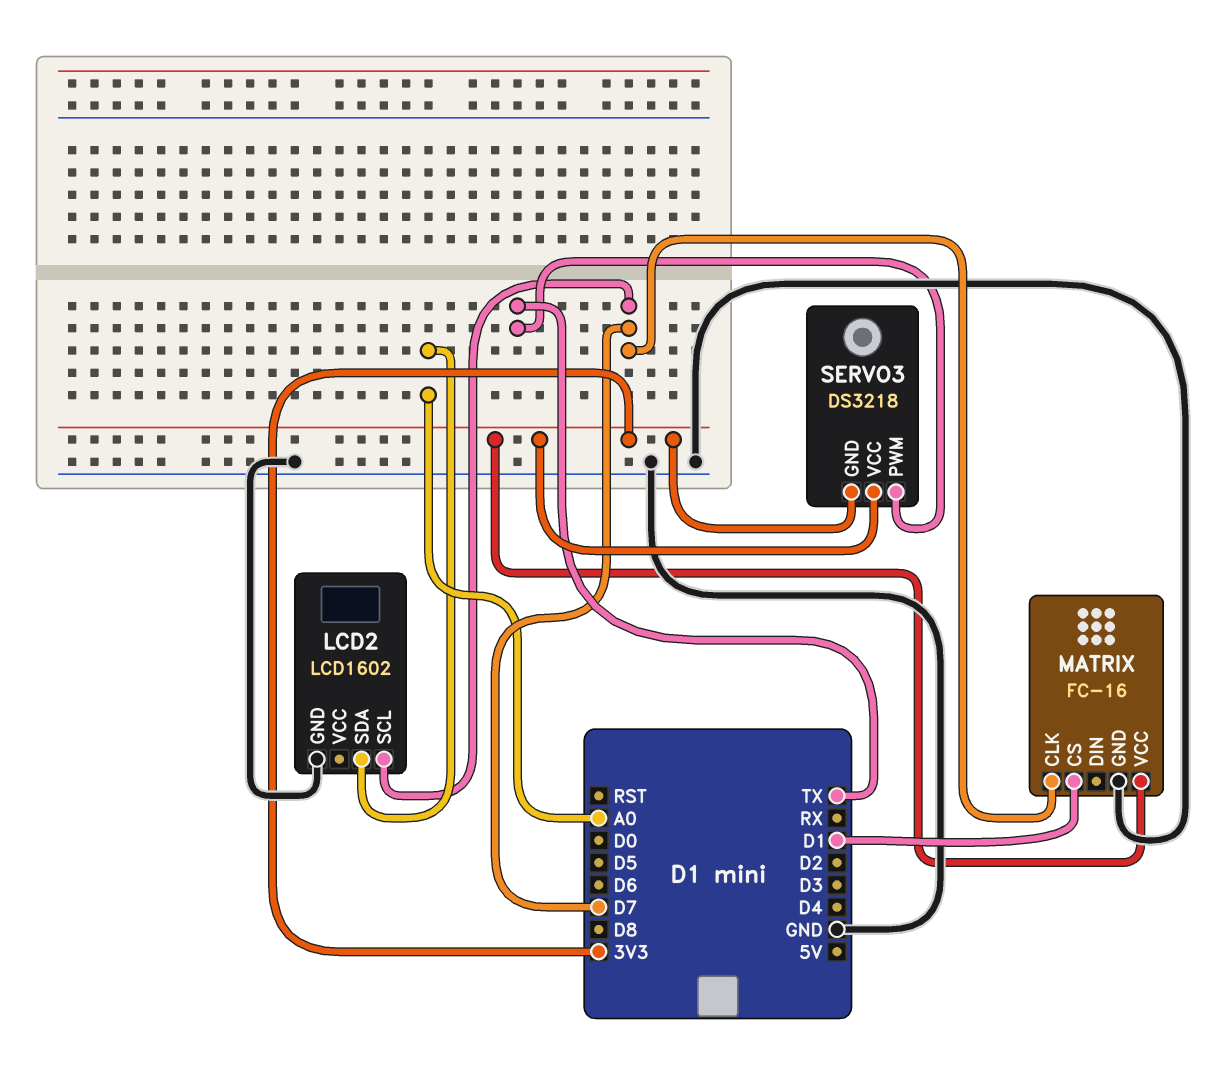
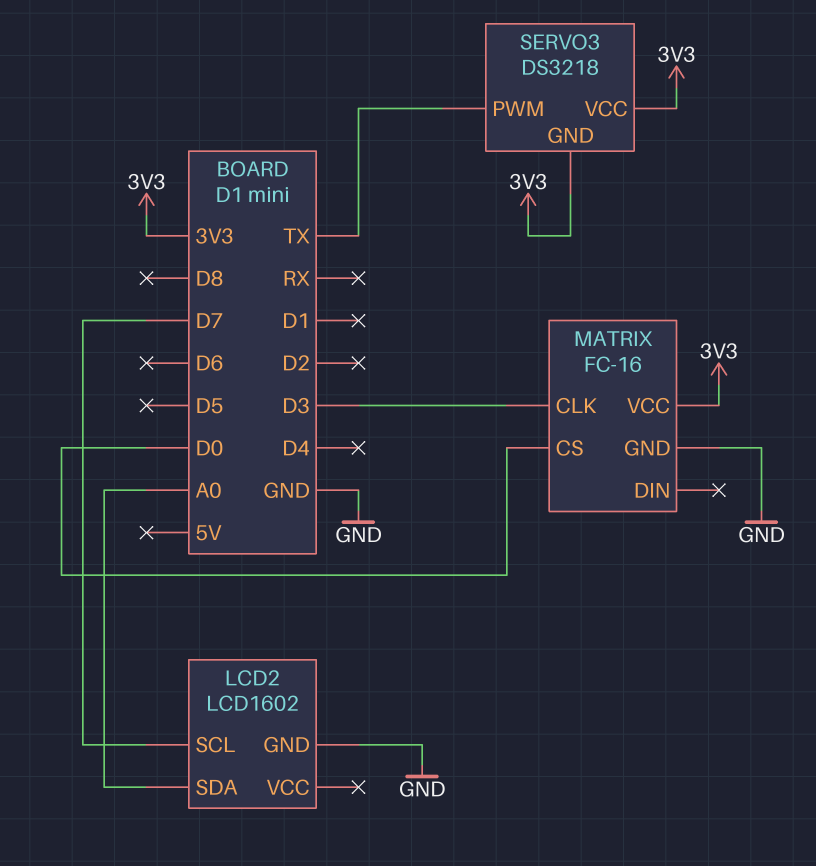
MATRIX pin CLK: D7 -> D3
MATRIX pin CS: D1 -> D0

